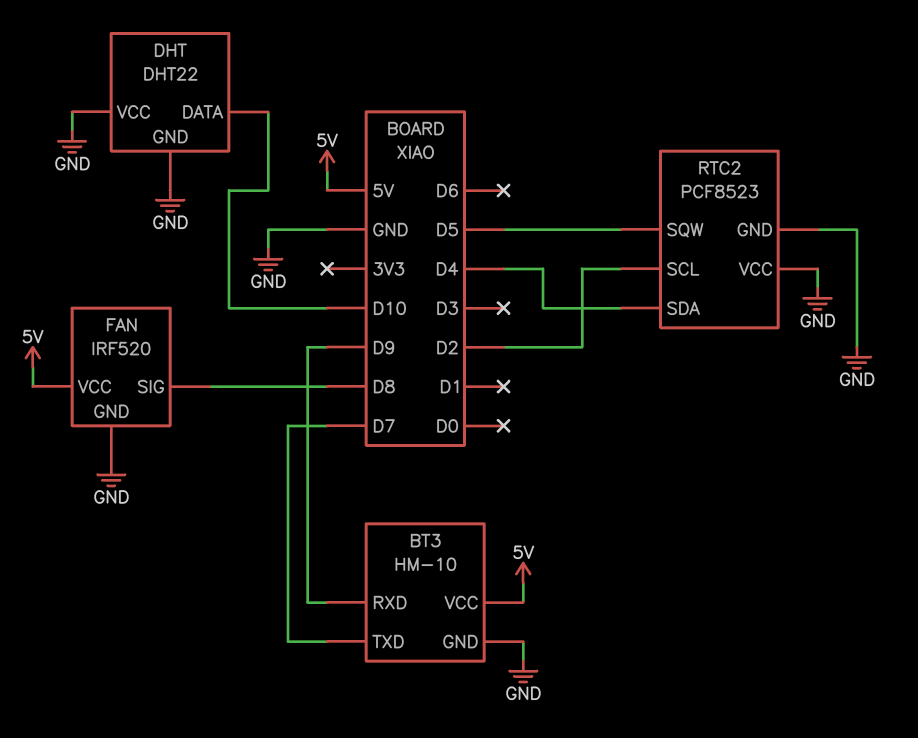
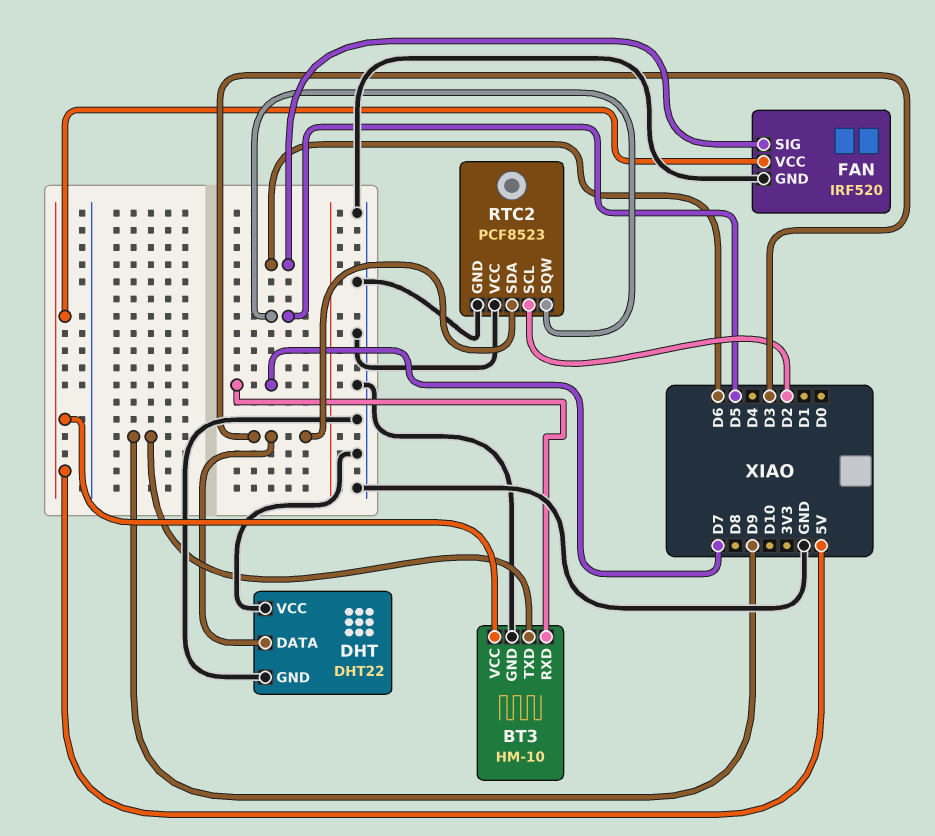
BT3 pin RXD: D9 -> D7
BT3 pin TXD: D7 -> D9
DHT pin DATA: D10 -> D3
FAN pin SIG: D8 -> D6
RTC2 pin SDA: D4 -> D3

